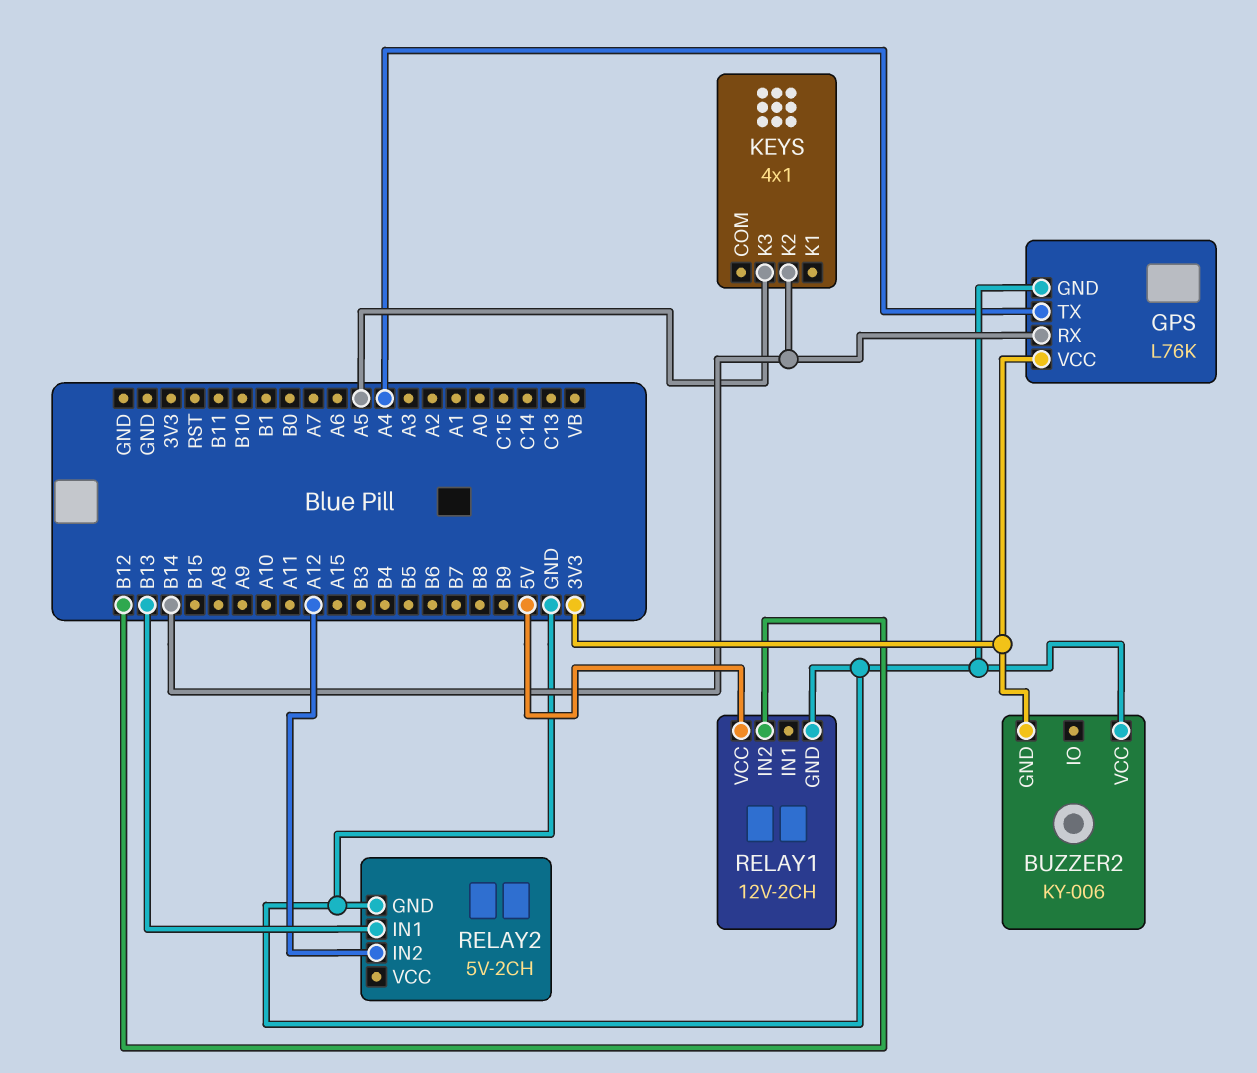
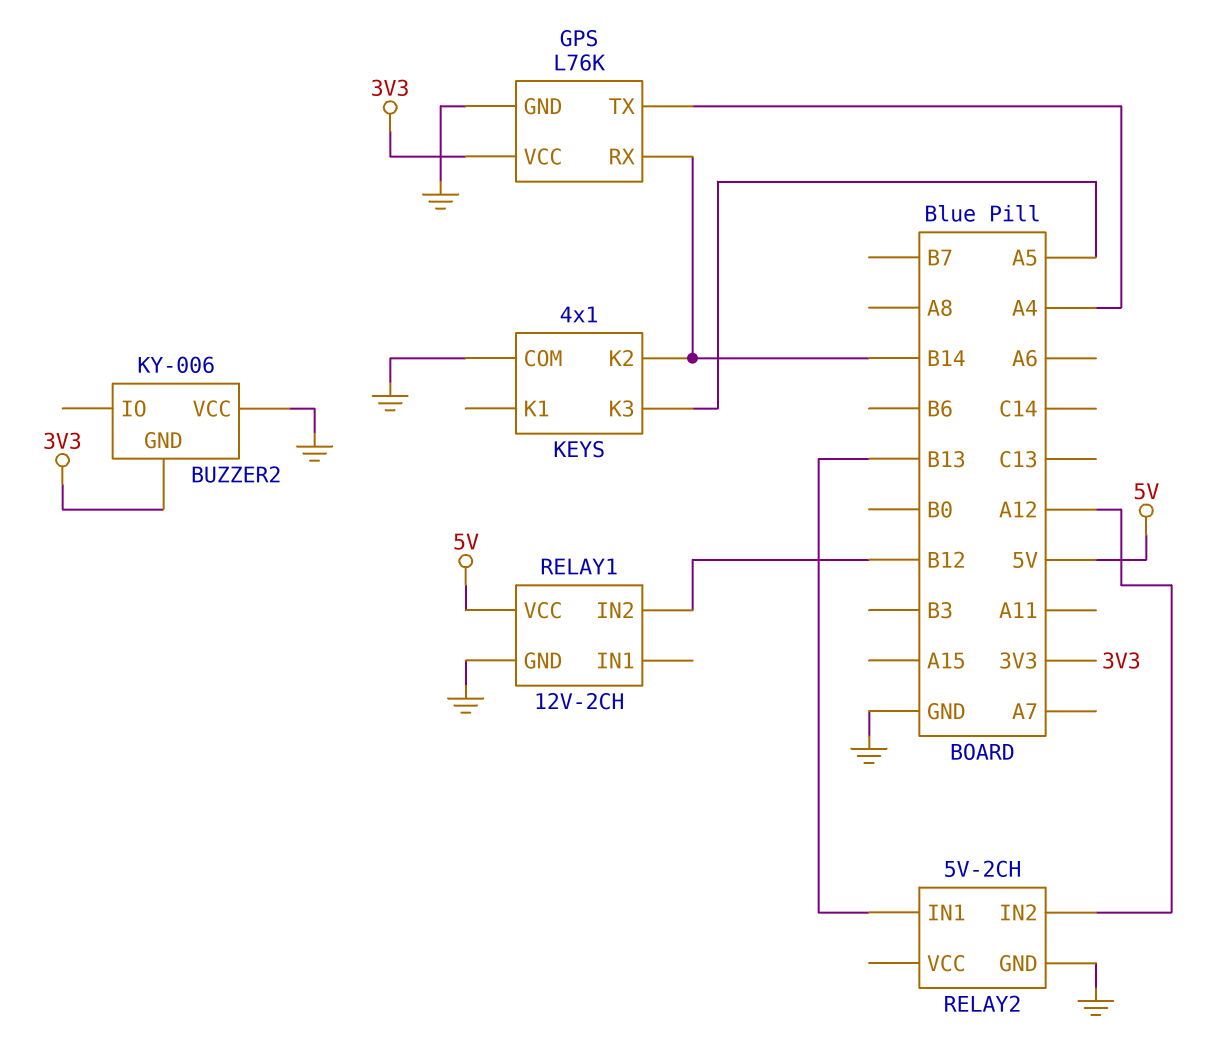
KEYS pin COM: none -> GND

